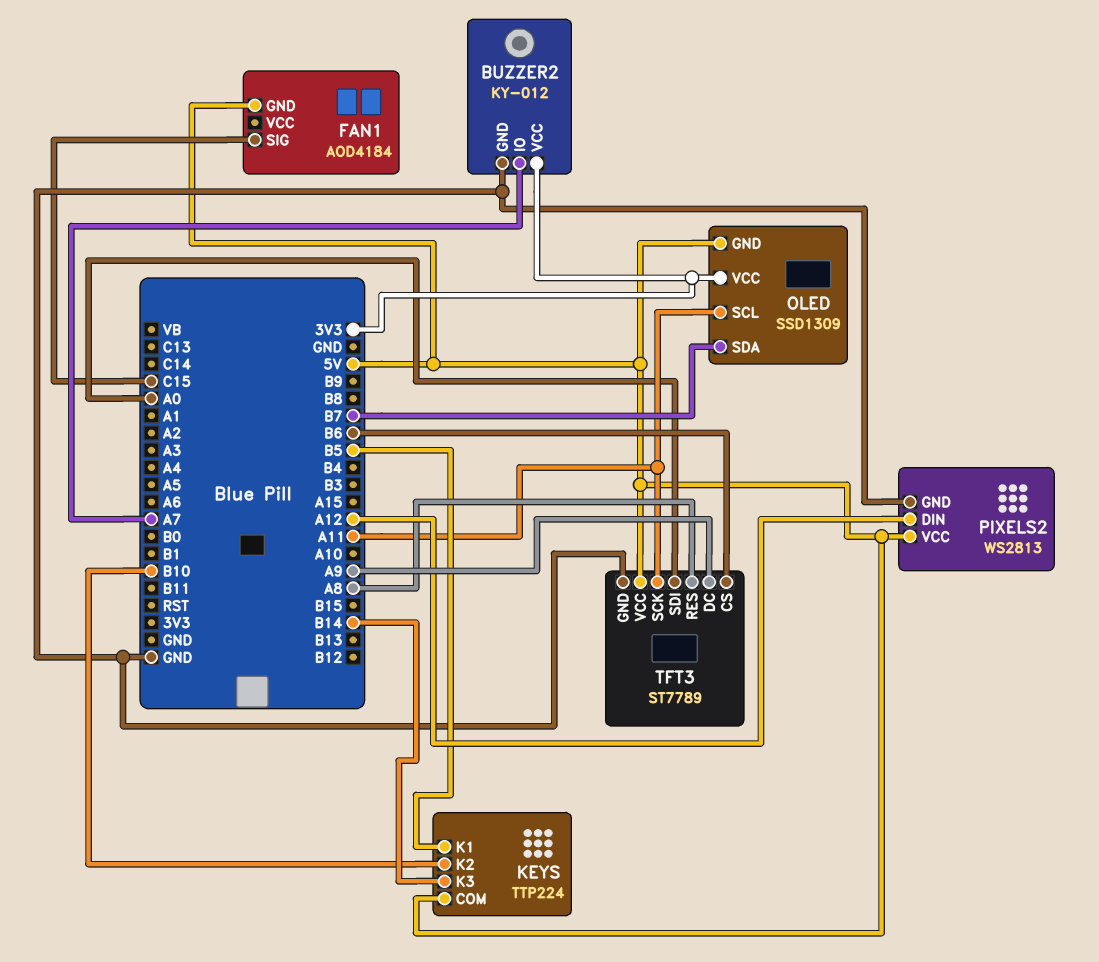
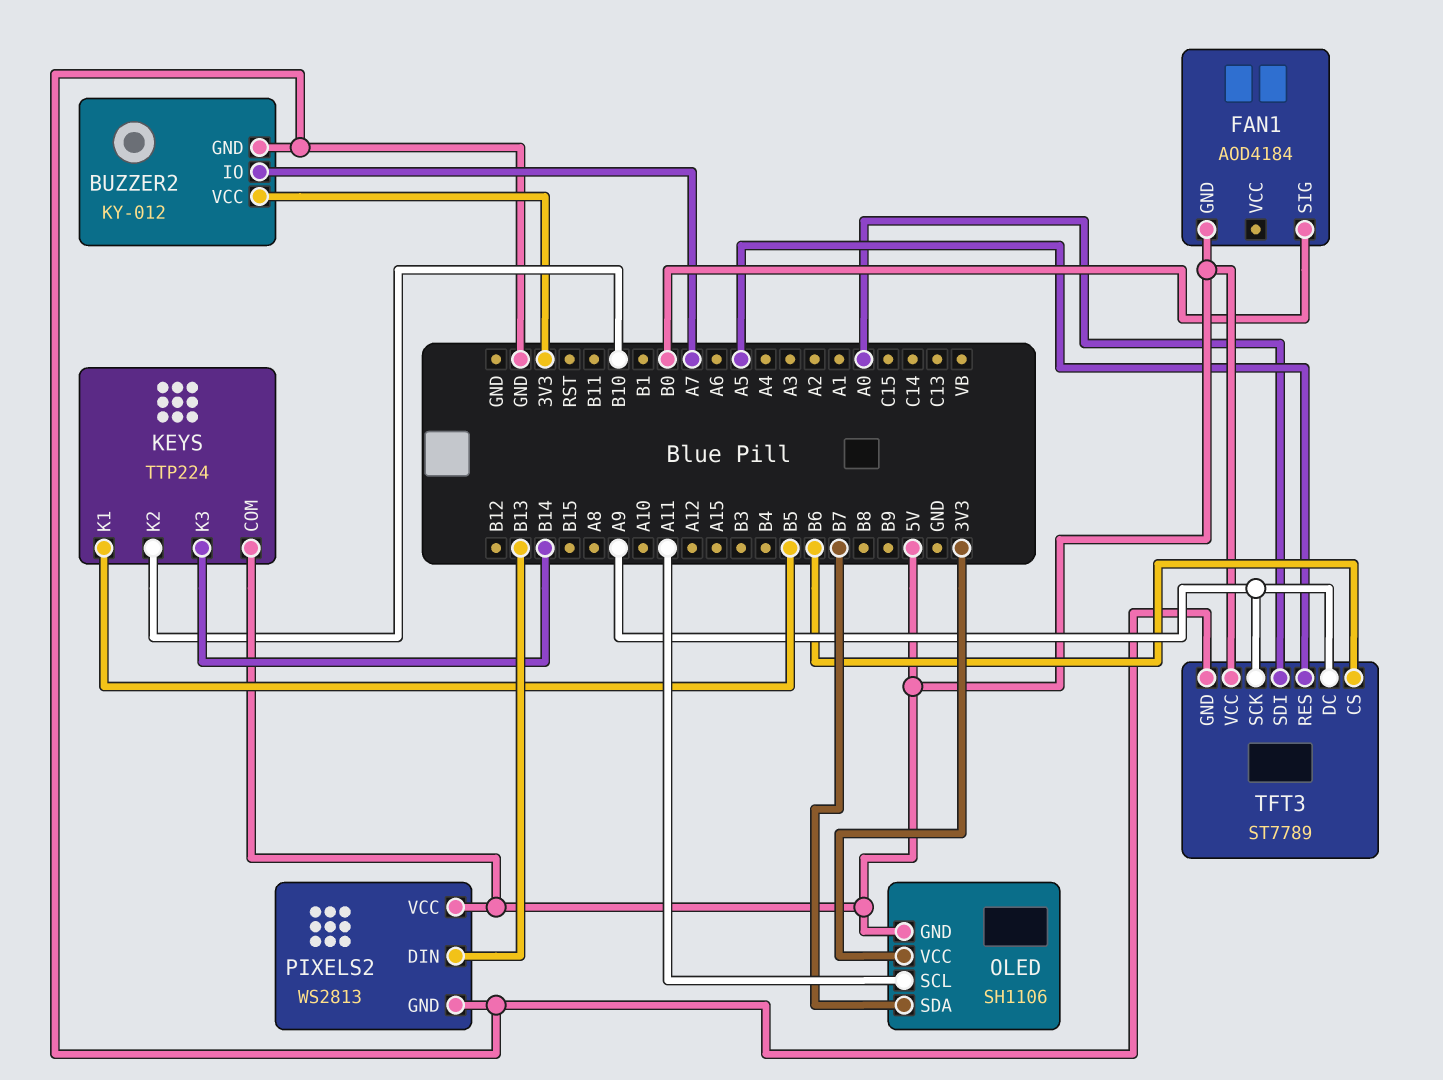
FAN1 pin SIG: C15 -> B0
OLED: SSD1309 -> SH1106
PIXELS2 pin DIN: A12 -> B13
TFT3 pin RES: A8 -> A5
TFT3 pin SCK: A11 -> A9

